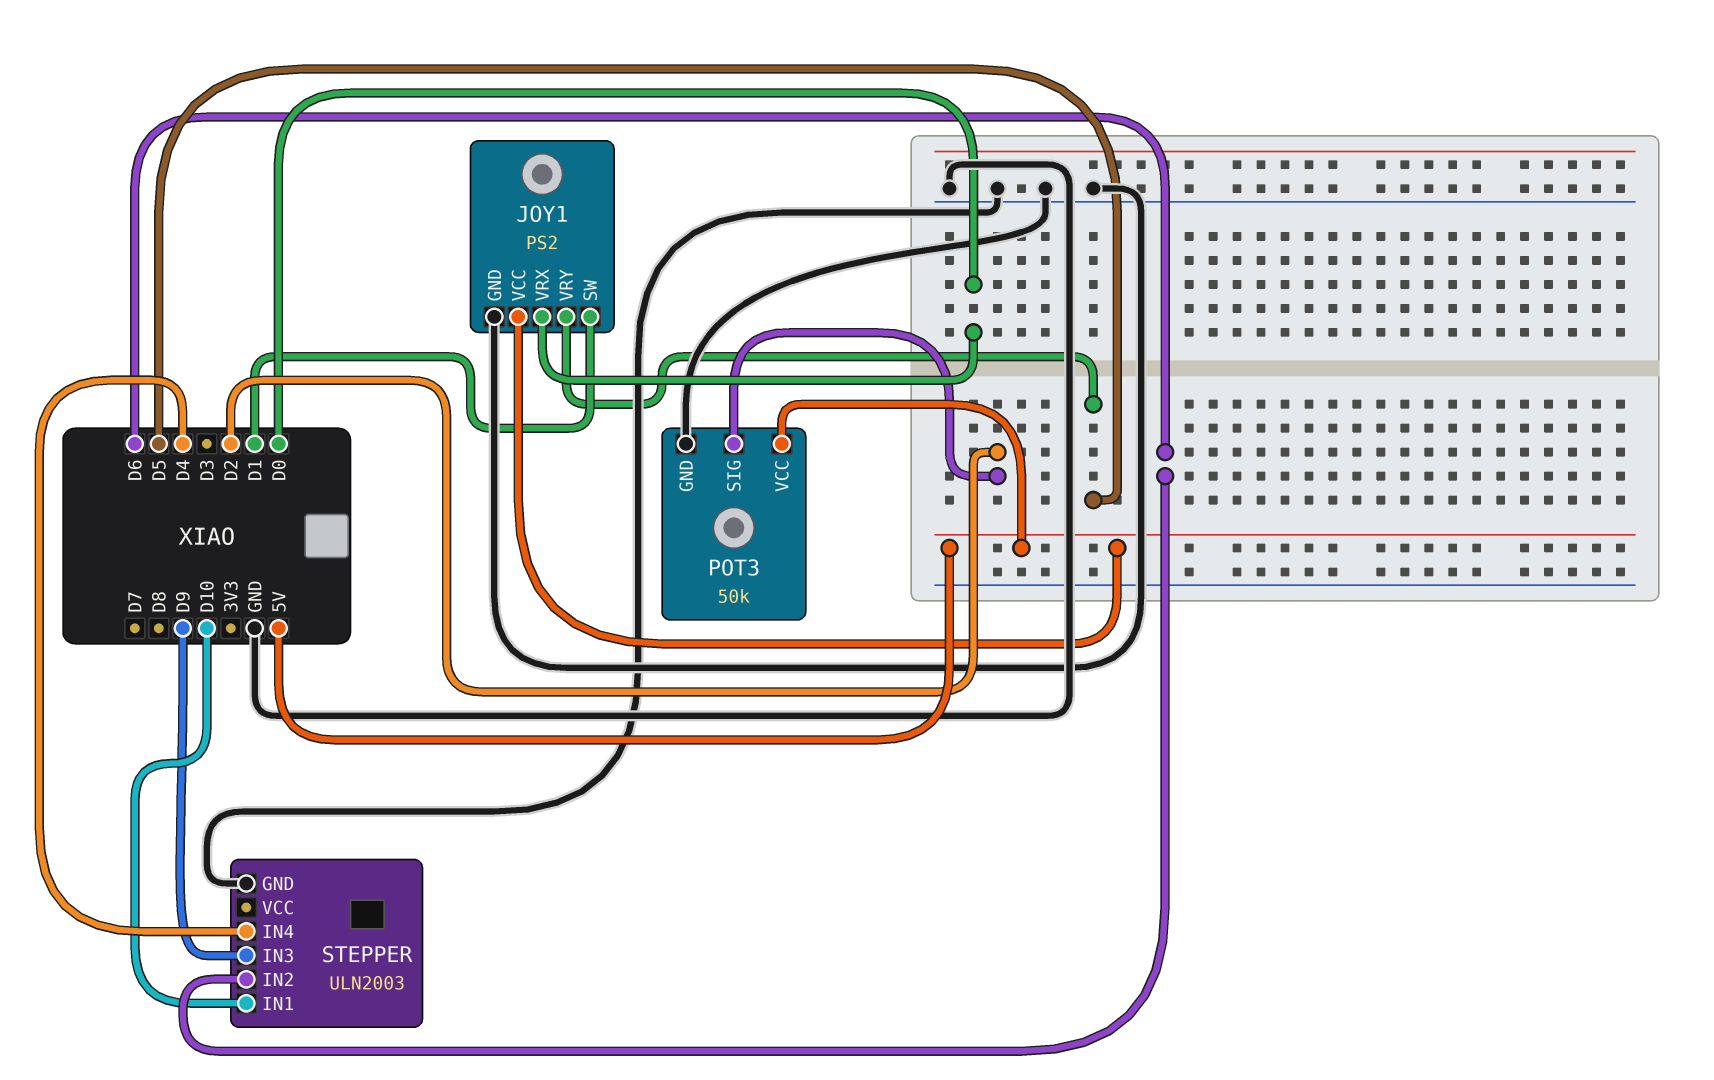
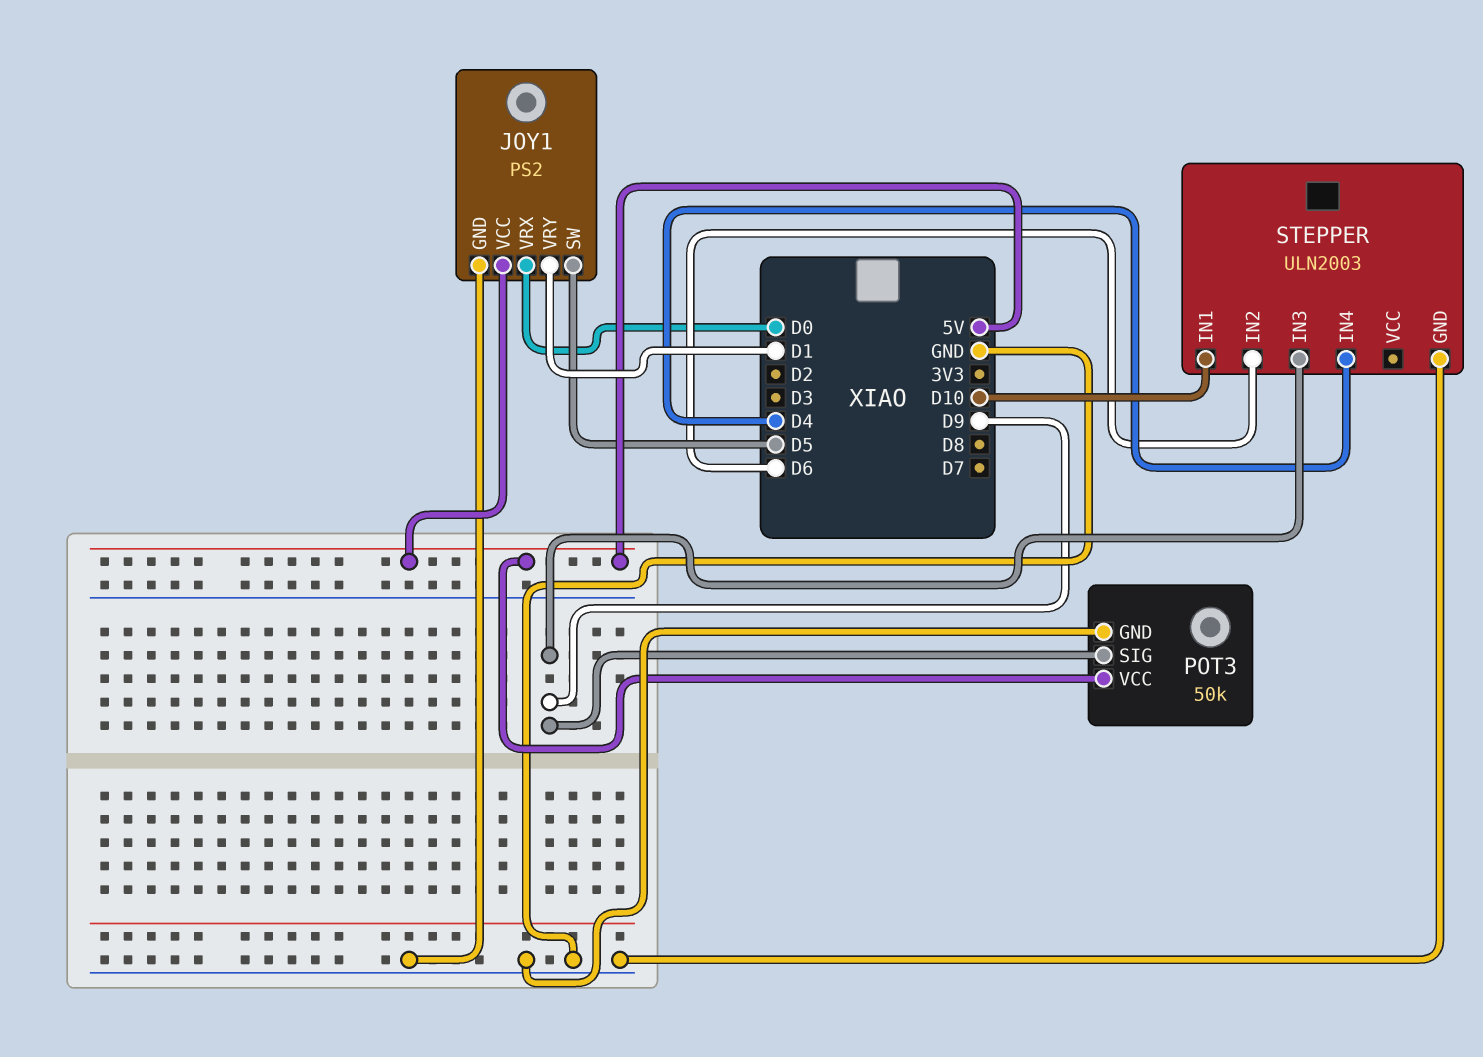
JOY1 pin SW: D1 -> D5
JOY1 pin VRY: D5 -> D1
POT3 pin SIG: D2 -> D9

